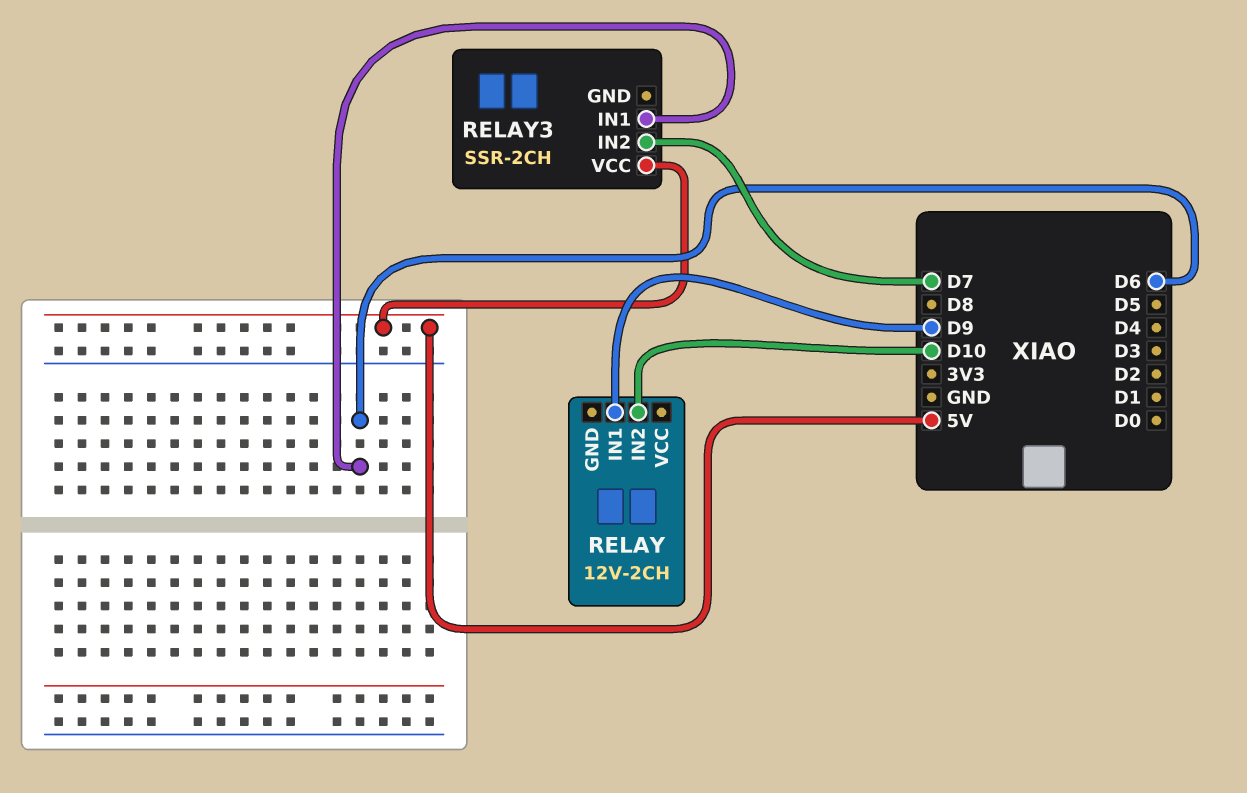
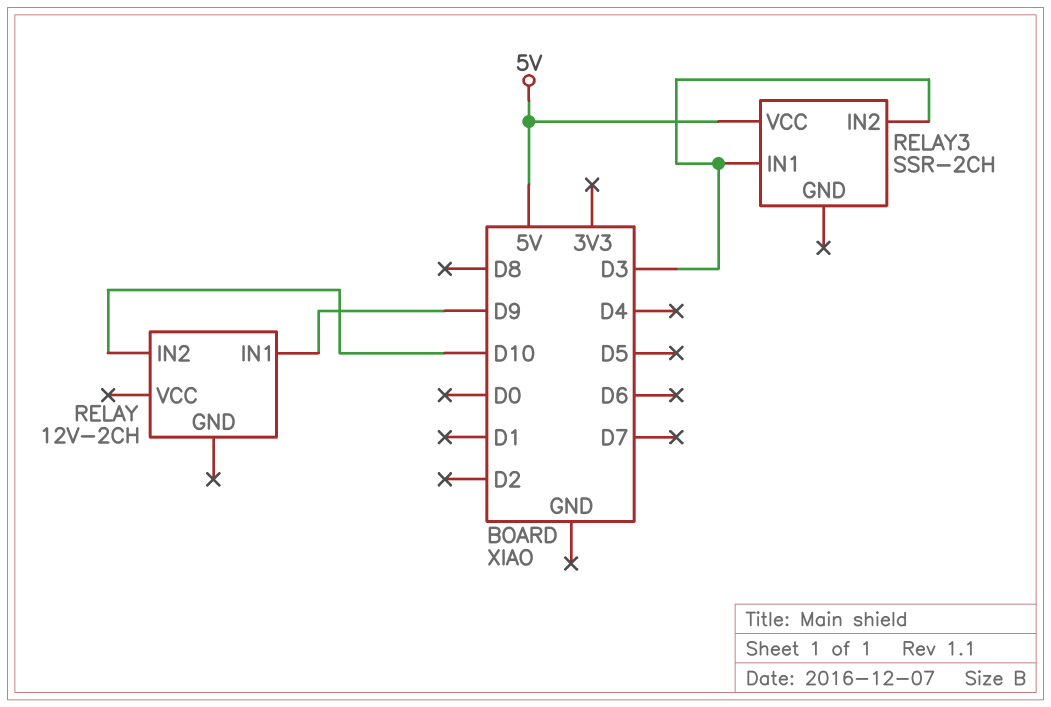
RELAY3 pin IN1: D6 -> D3
RELAY3 pin IN2: D7 -> D3

